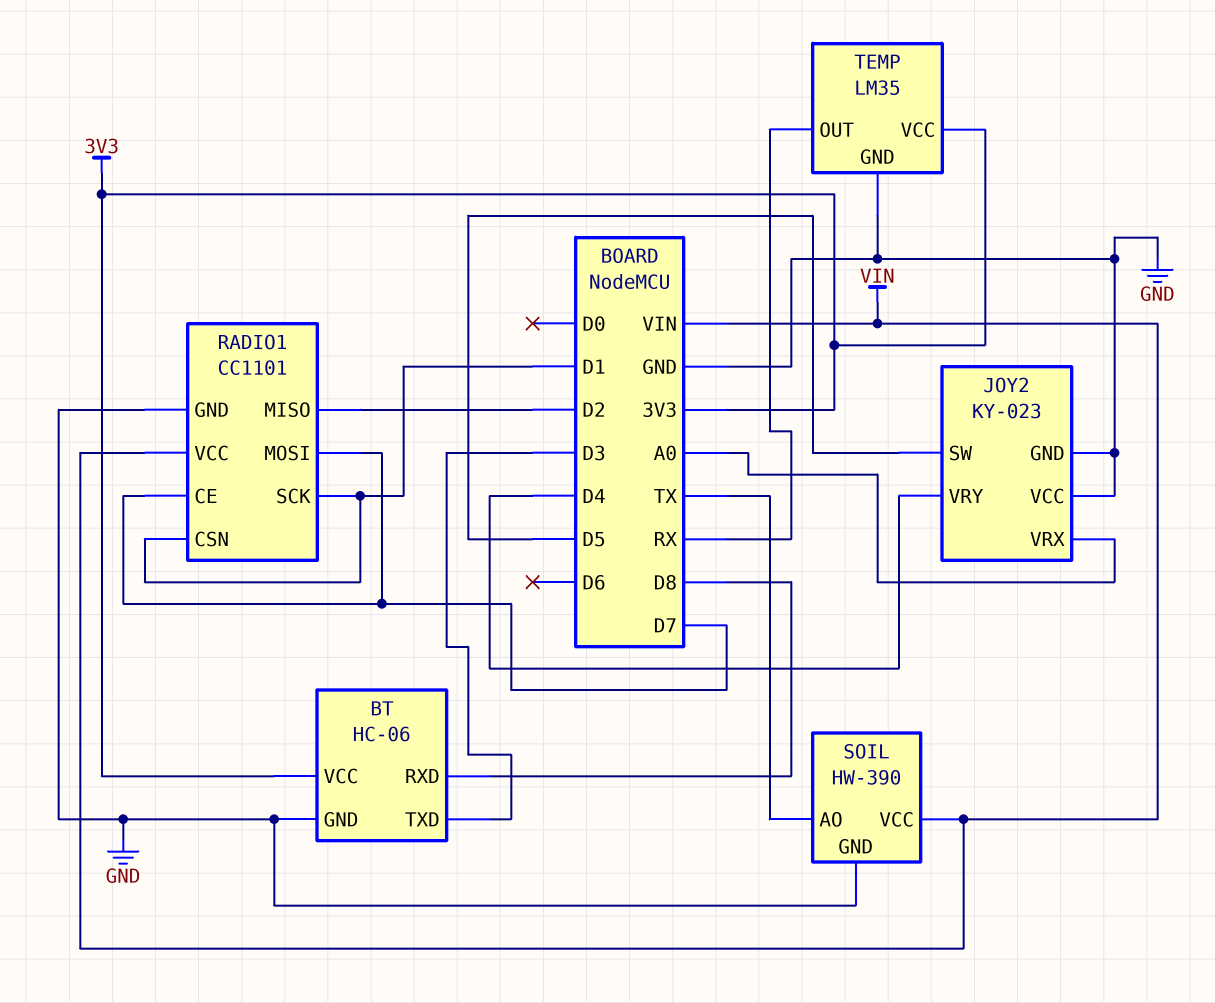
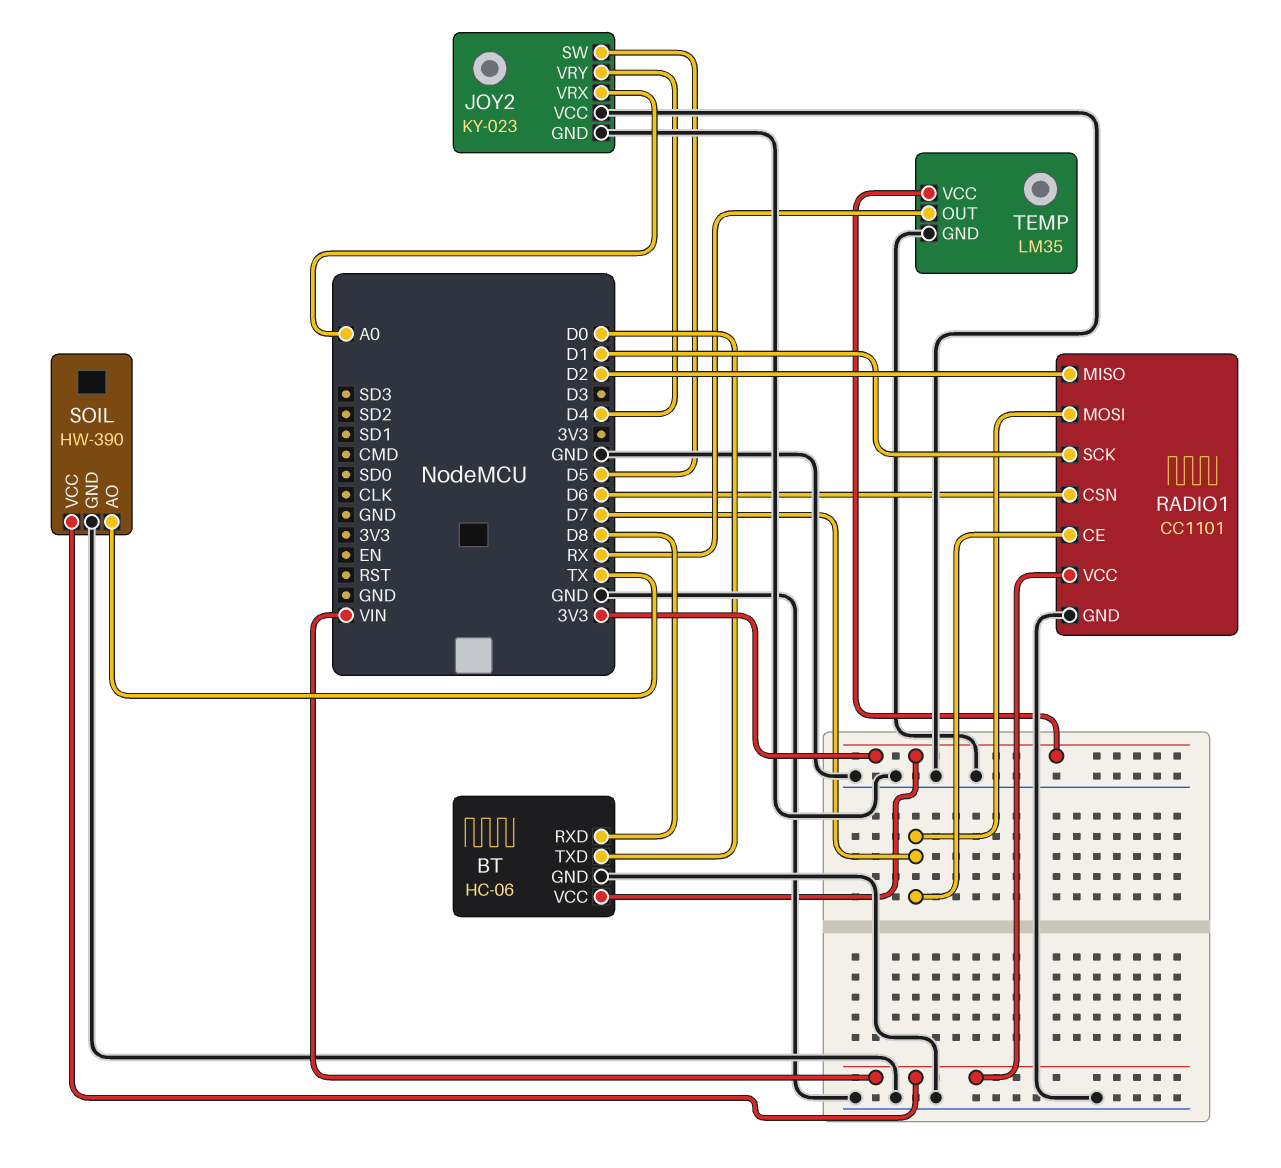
BT pin TXD: D3 -> D0
RADIO1 pin CSN: D1 -> D6

